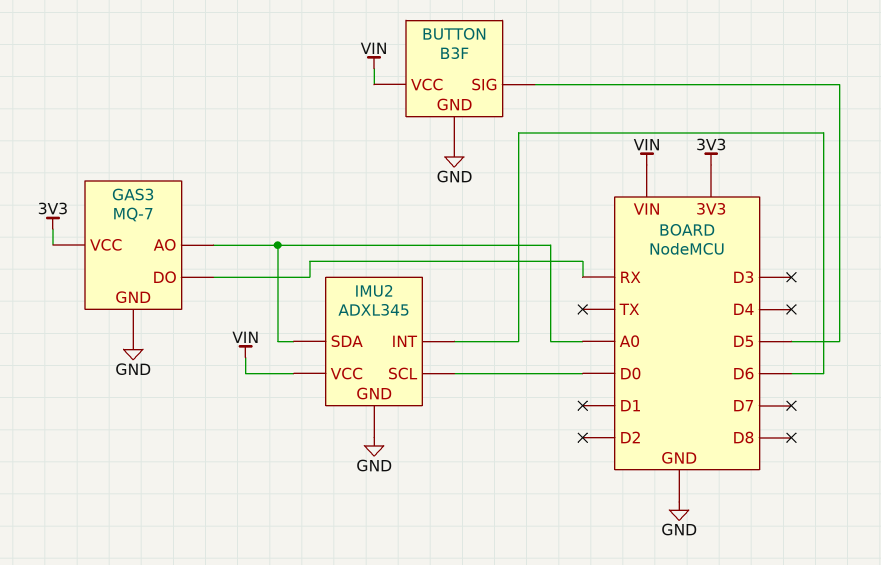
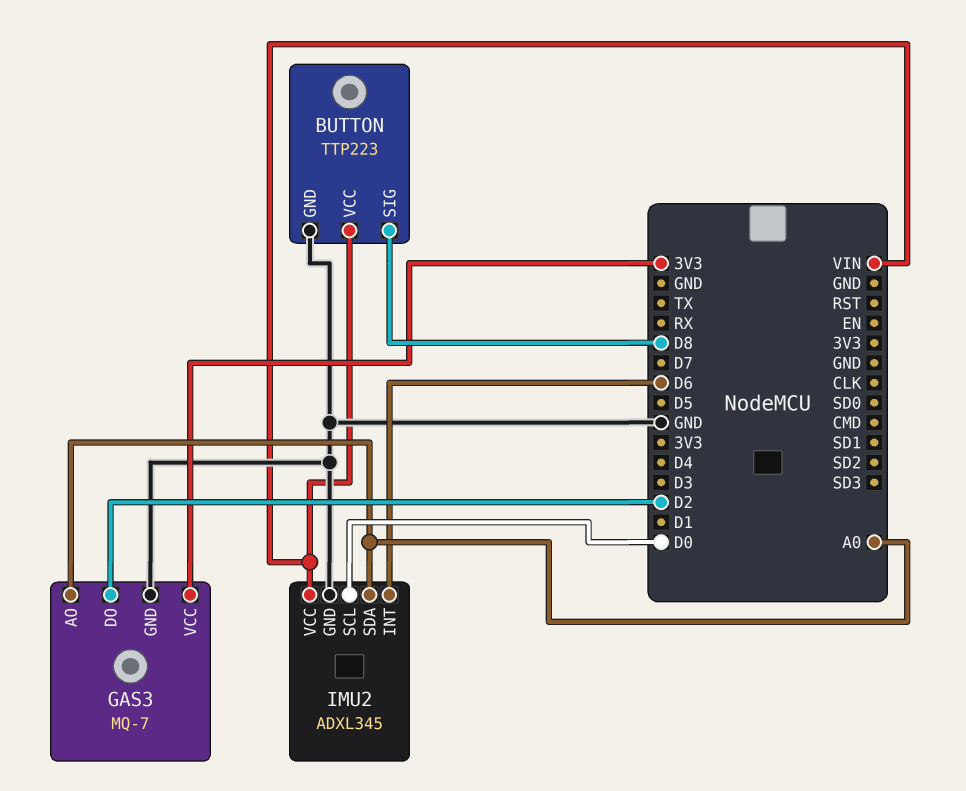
BUTTON: B3F -> TTP223
BUTTON pin SIG: D5 -> D8
GAS3 pin DO: RX -> D2

